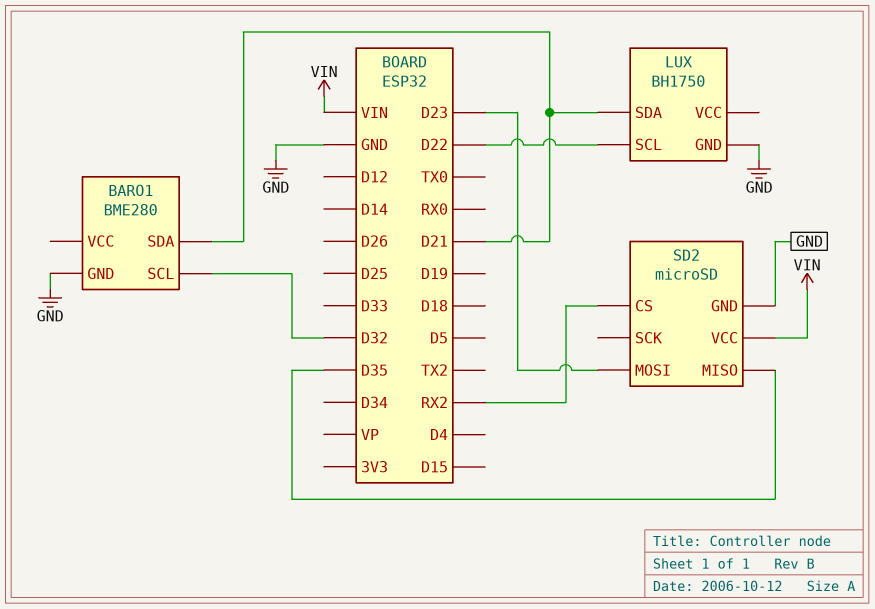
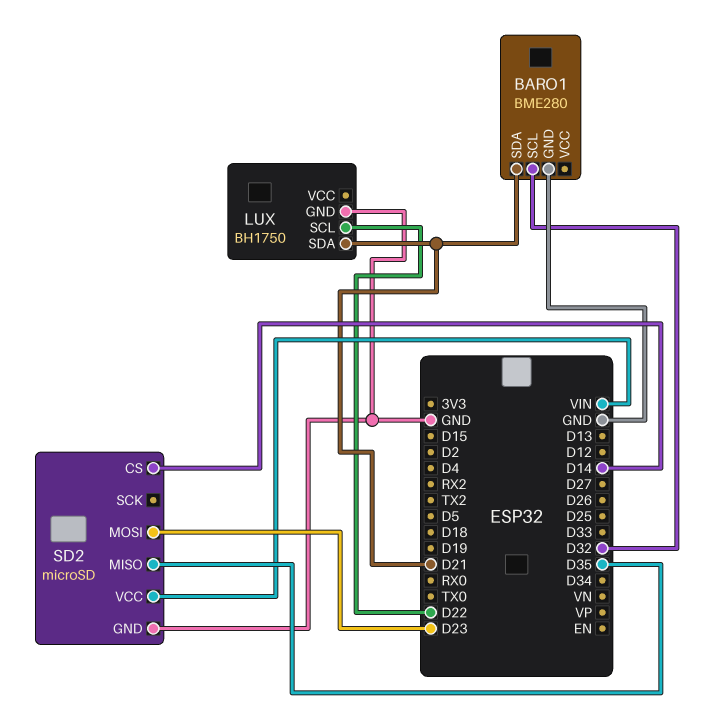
SD2 pin CS: RX2 -> D14

